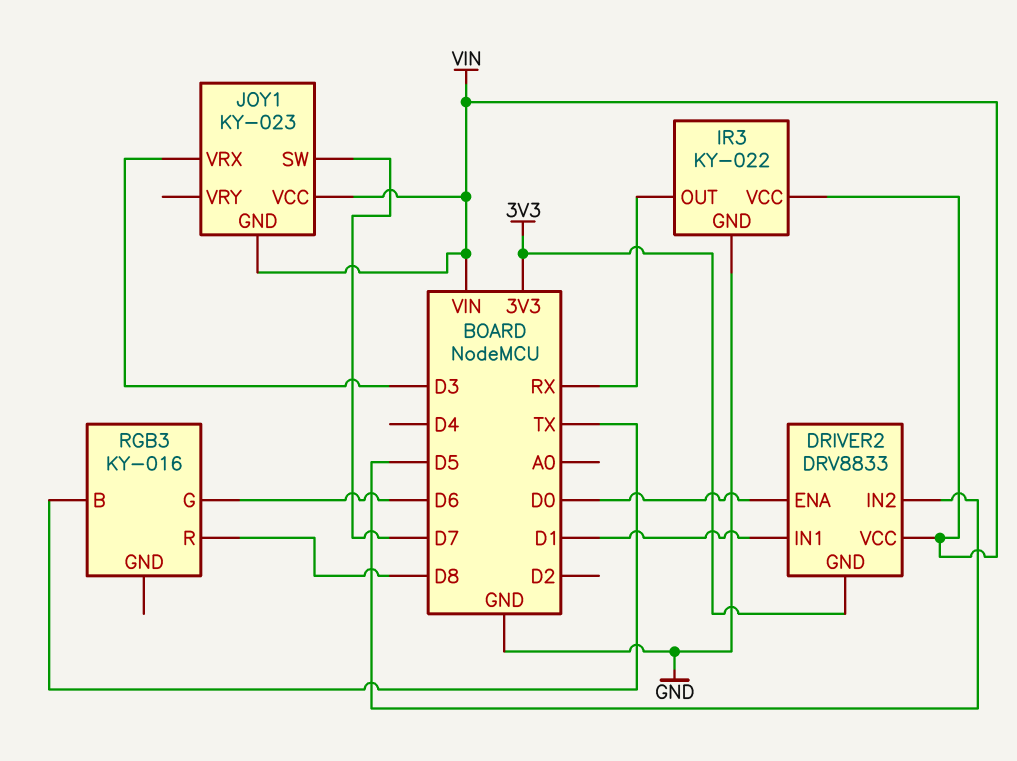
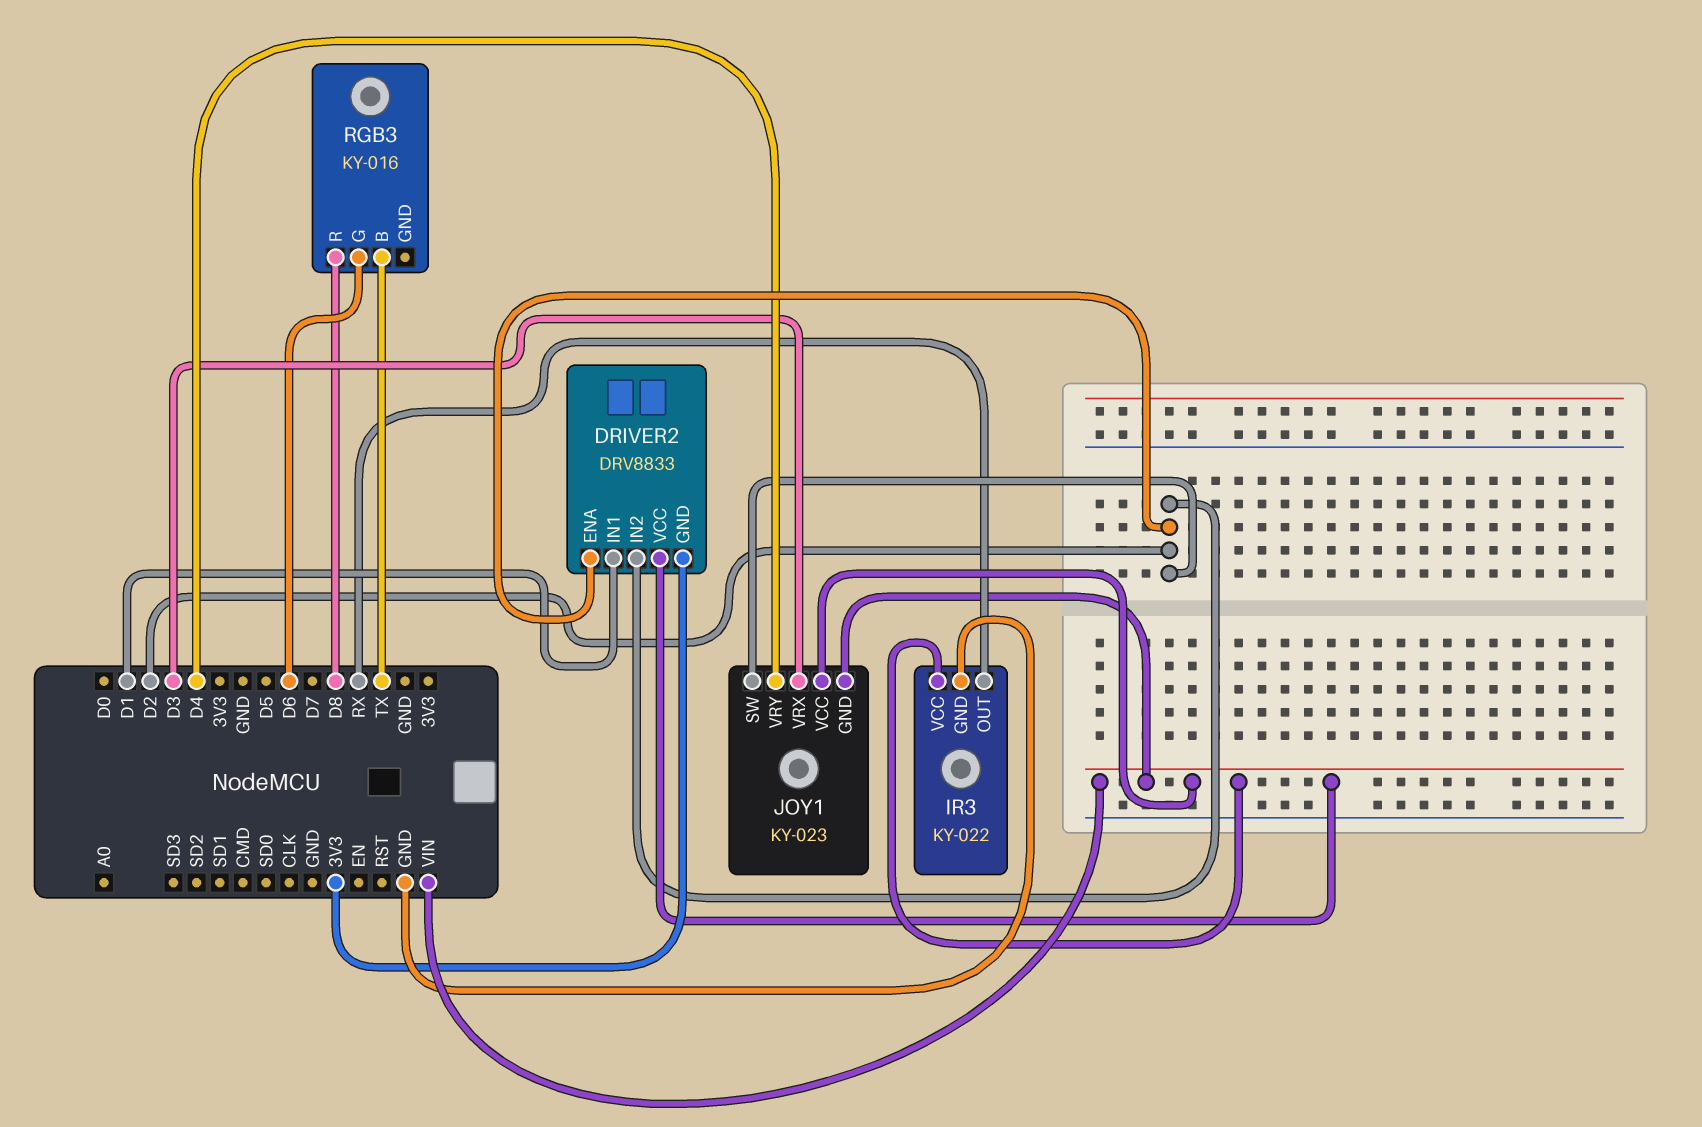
DRIVER2 pin ENA: D0 -> D2
DRIVER2 pin IN2: D5 -> D2
JOY1 pin SW: D7 -> D2
JOY1 pin VRY: none -> D4

